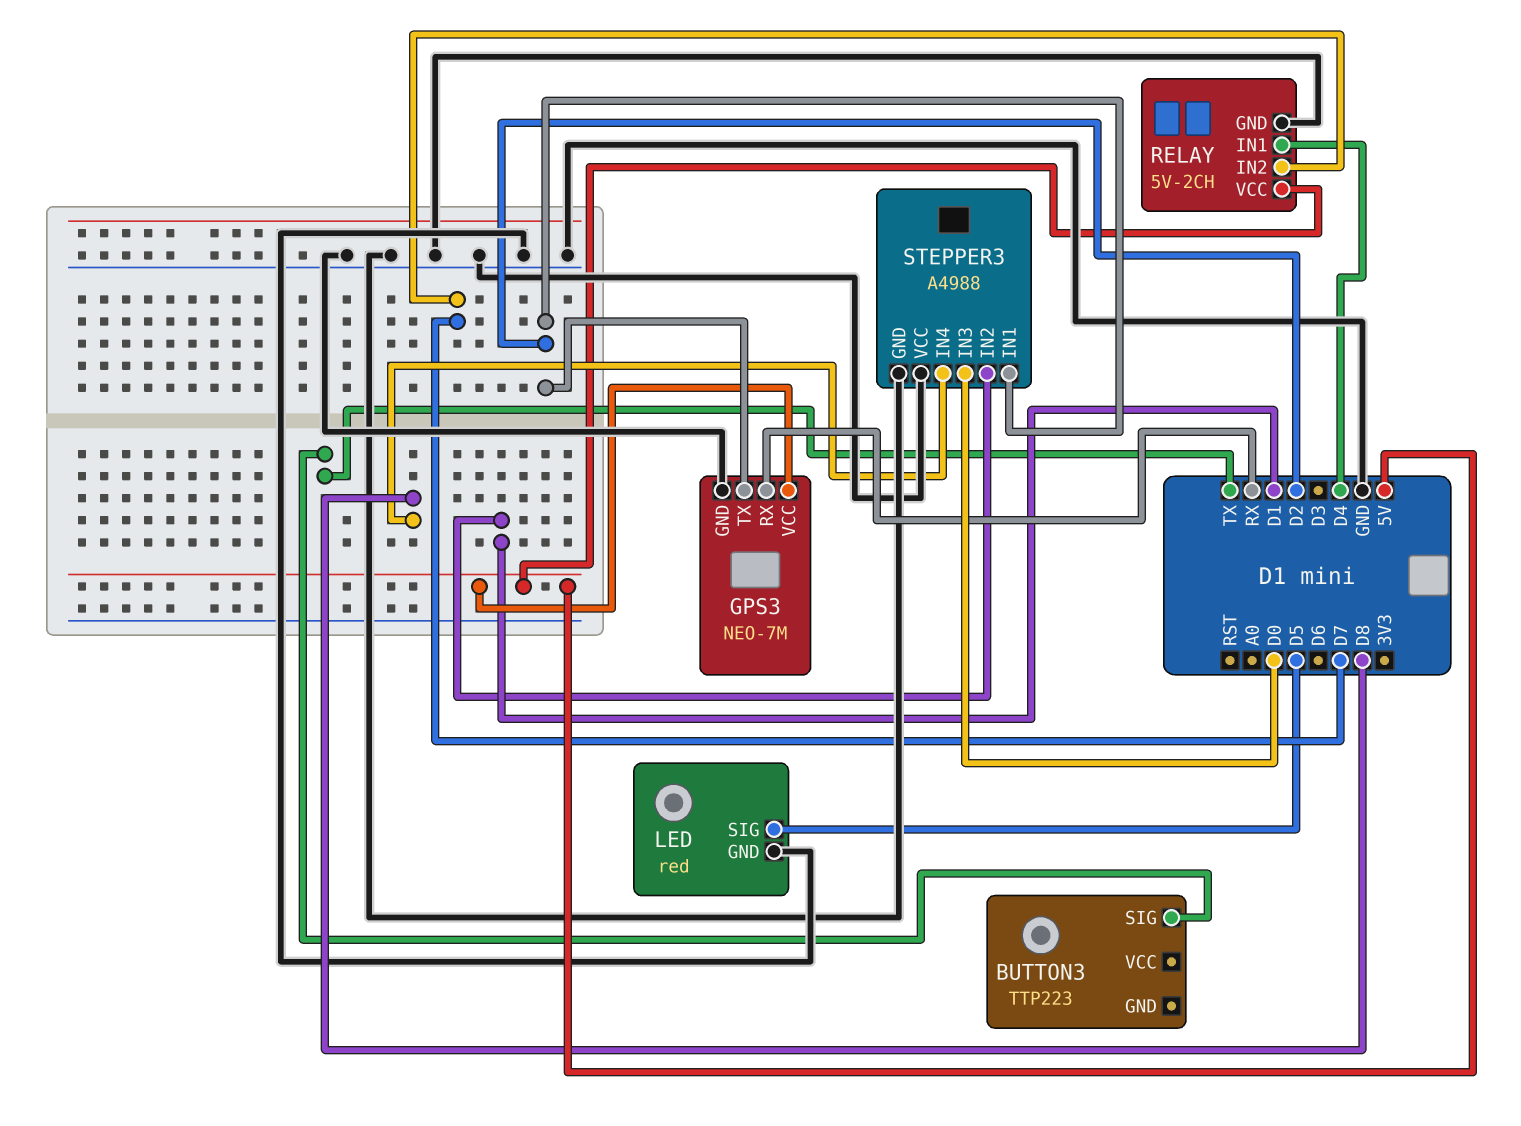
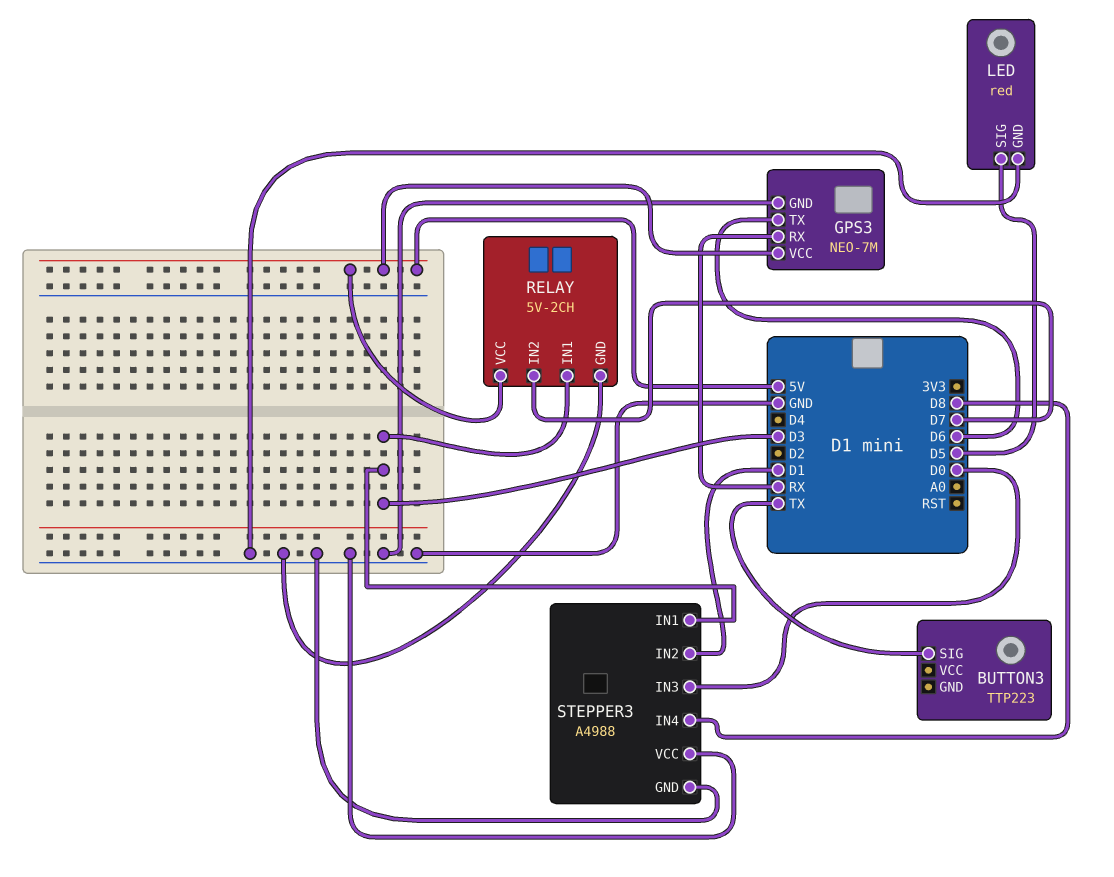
GPS3 pin TX: D2 -> D6
RELAY pin IN1: D4 -> D3
STEPPER3 pin IN1: D2 -> D3

